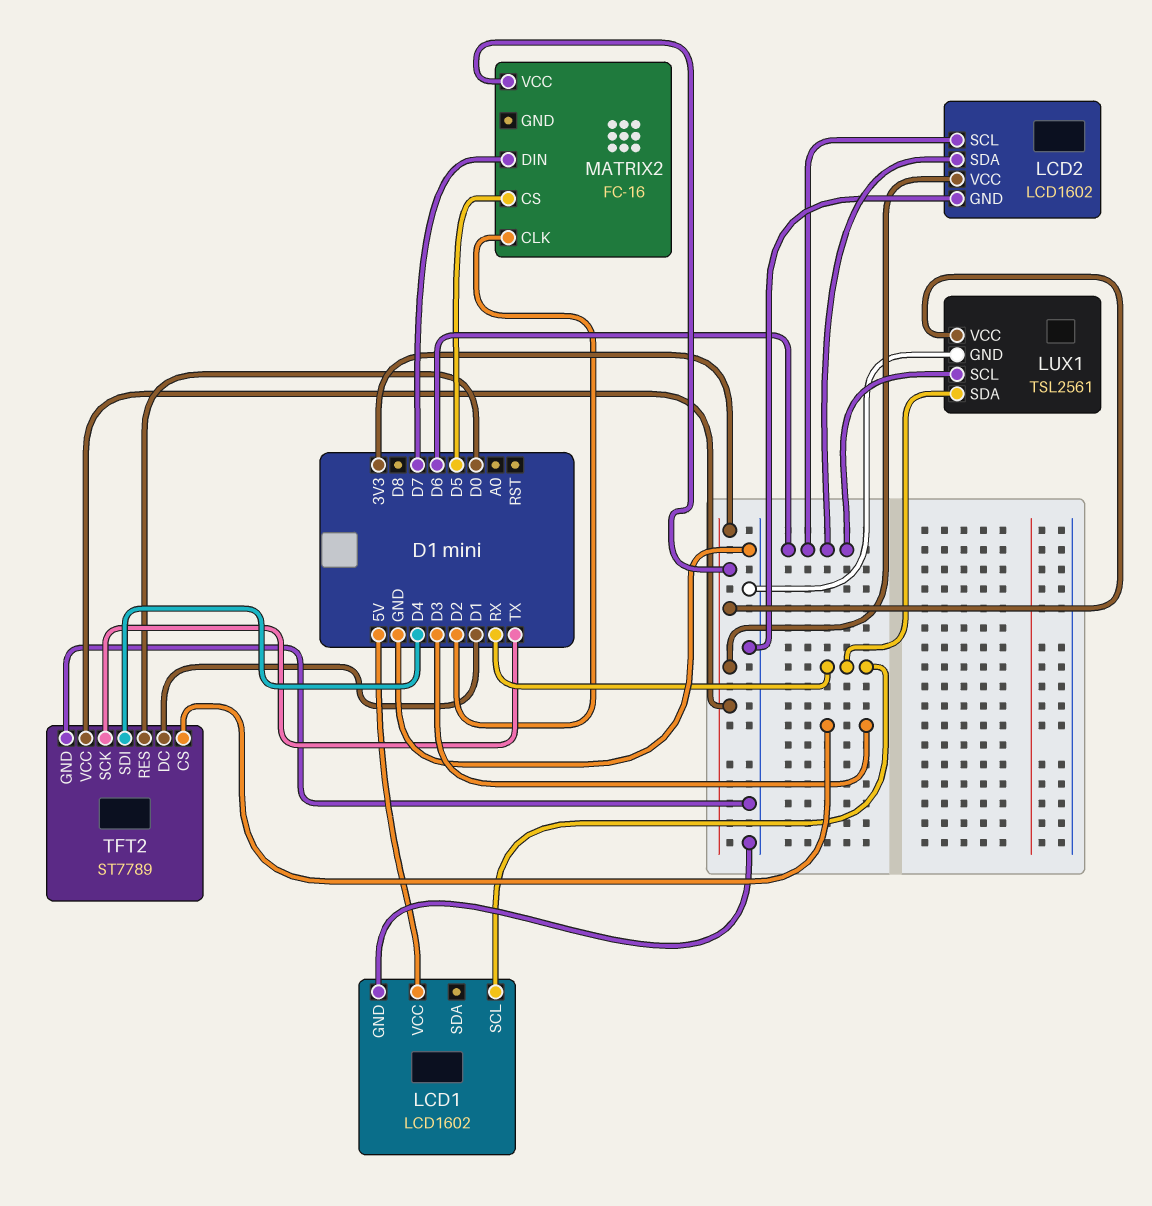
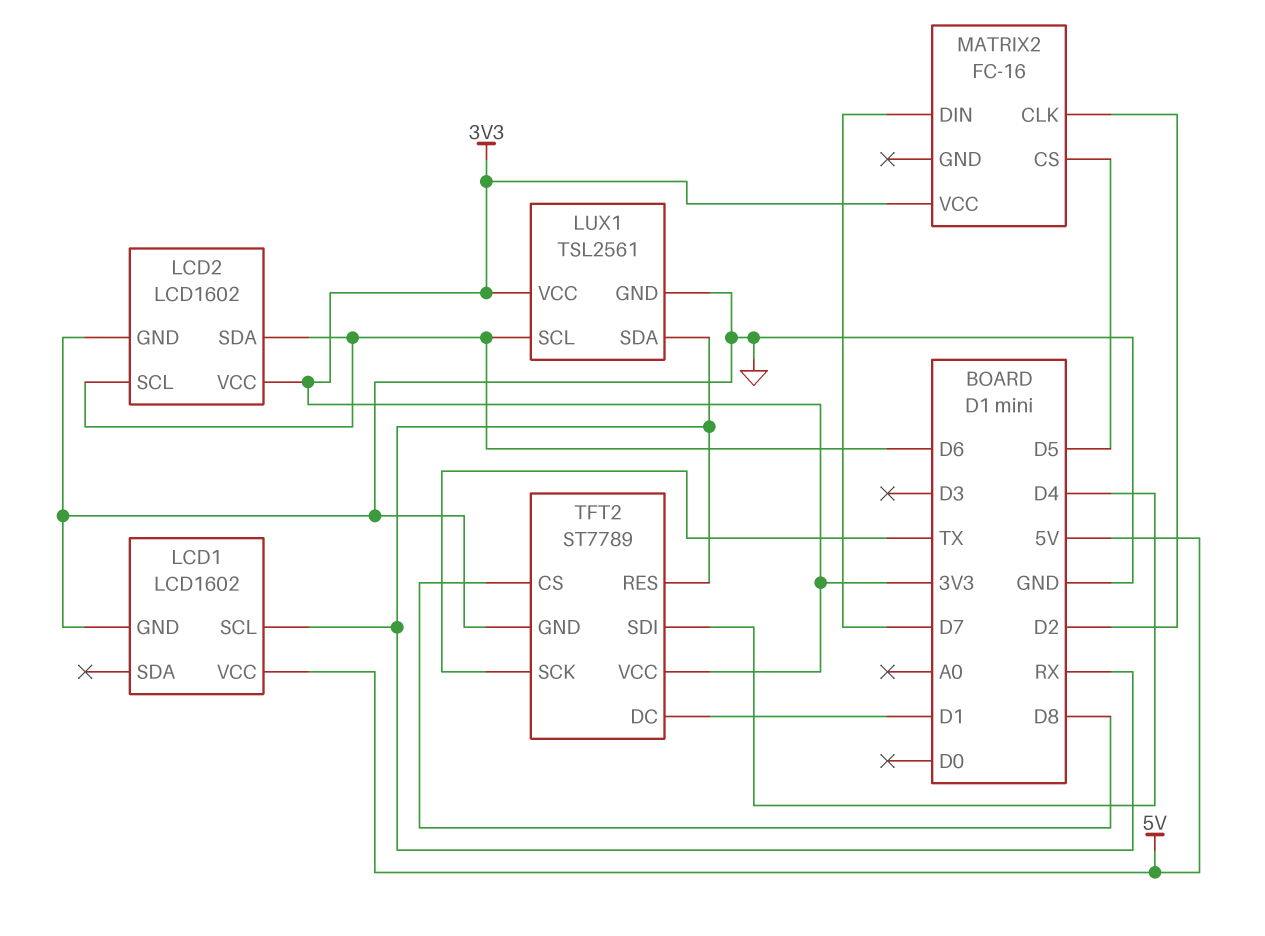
TFT2 pin CS: D3 -> D8
TFT2 pin RES: D0 -> RX

